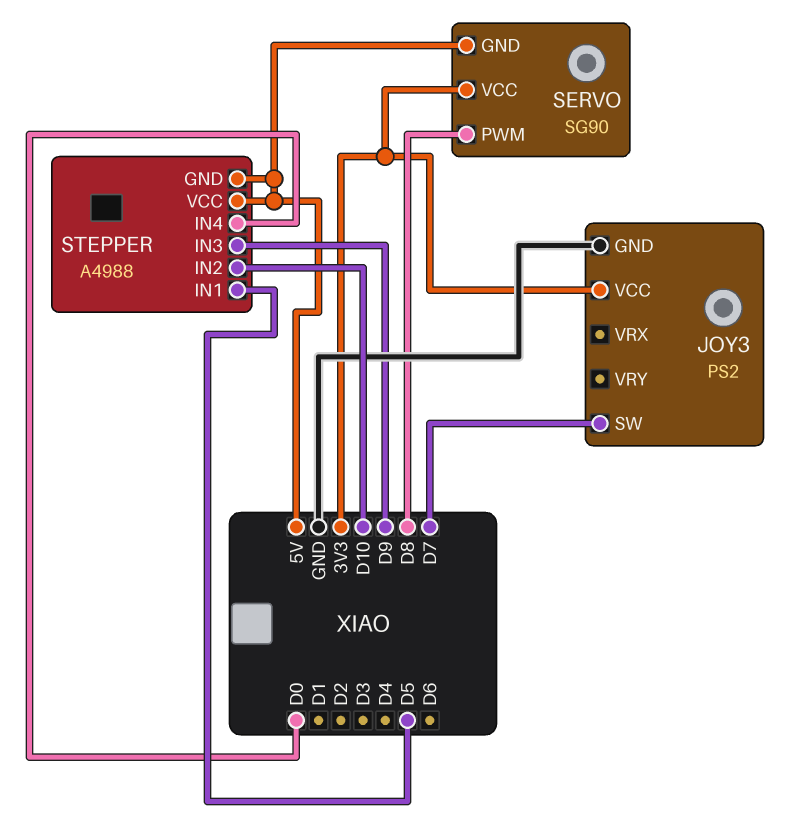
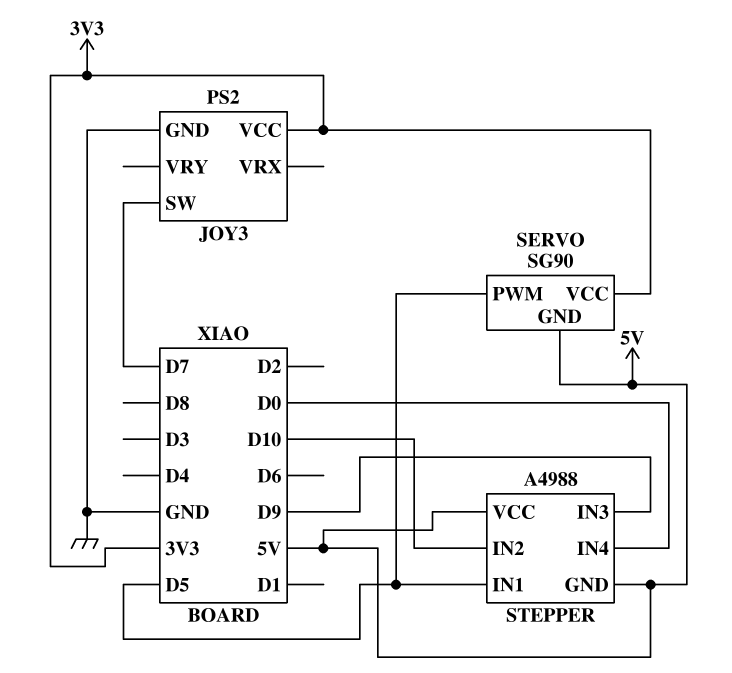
SERVO pin PWM: D8 -> D5

